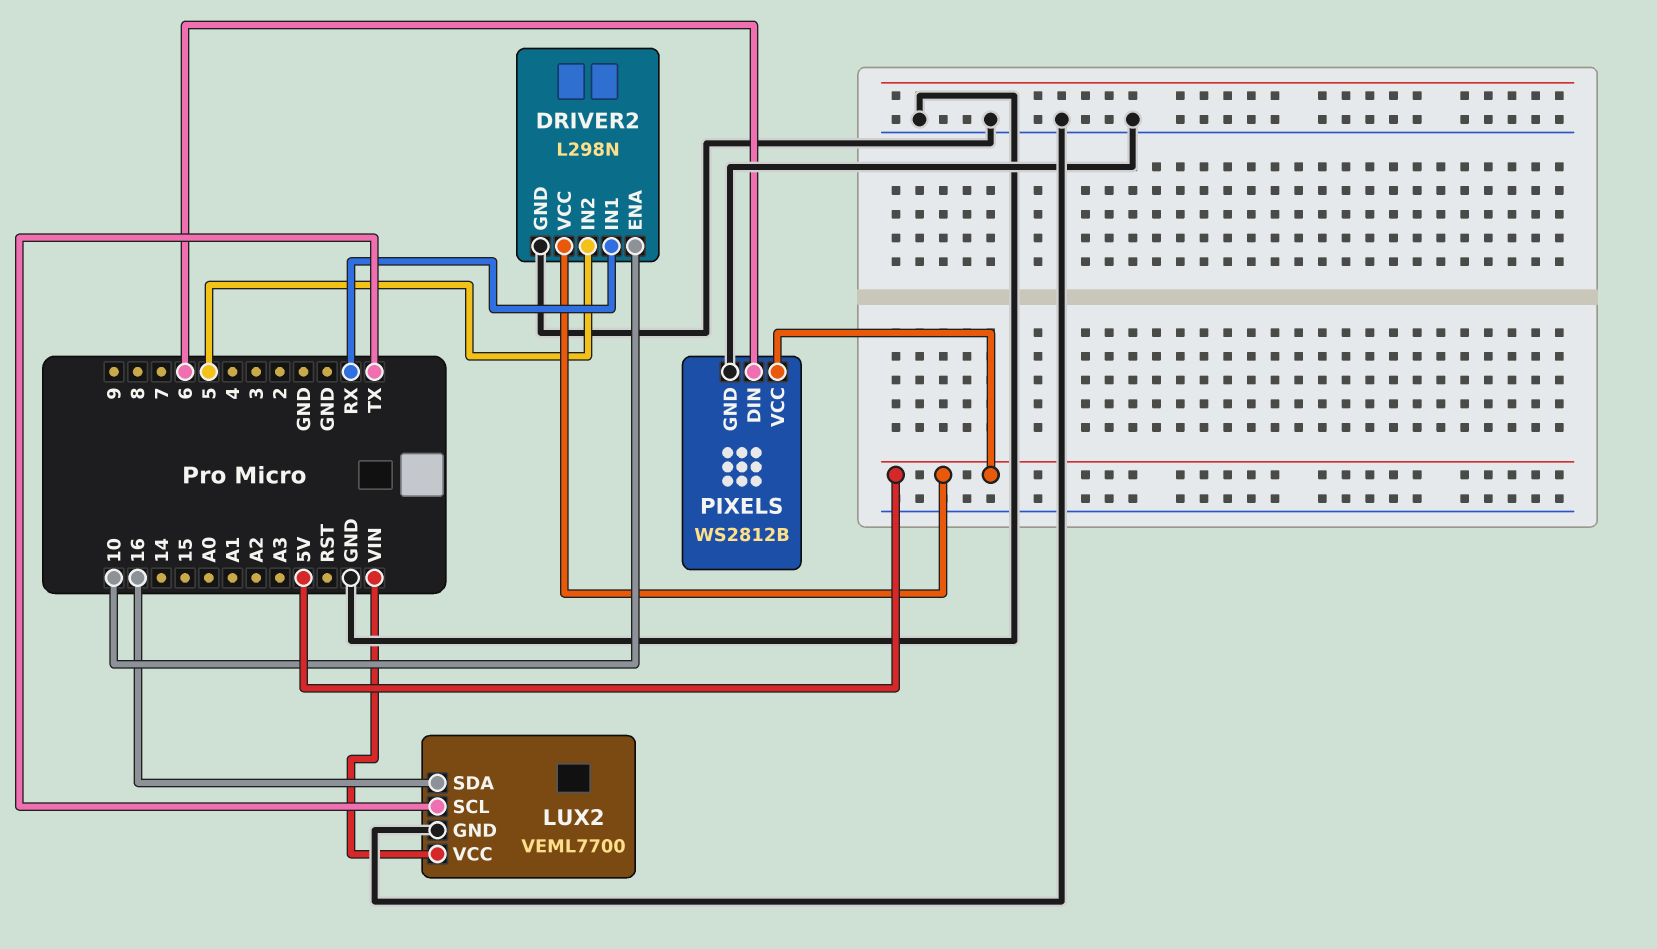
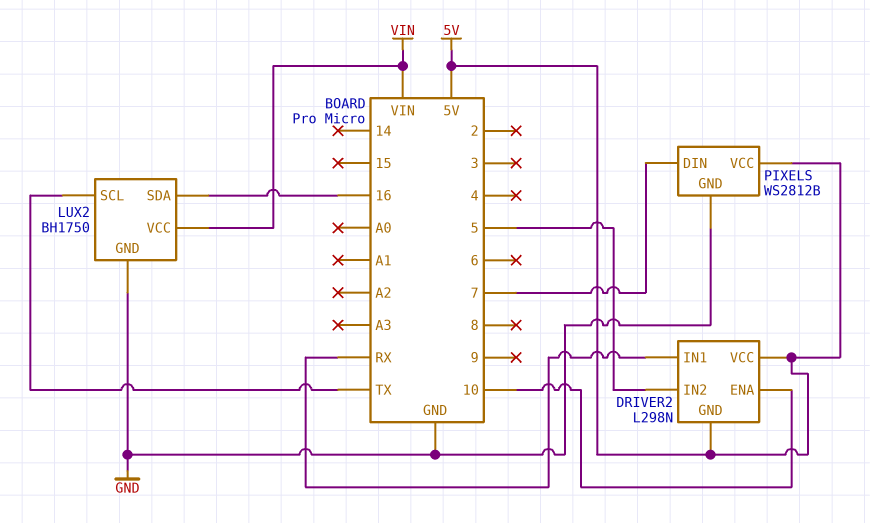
DRIVER2 pin GND: GND -> 5V
LUX2: VEML7700 -> BH1750
PIXELS pin DIN: 6 -> 7

